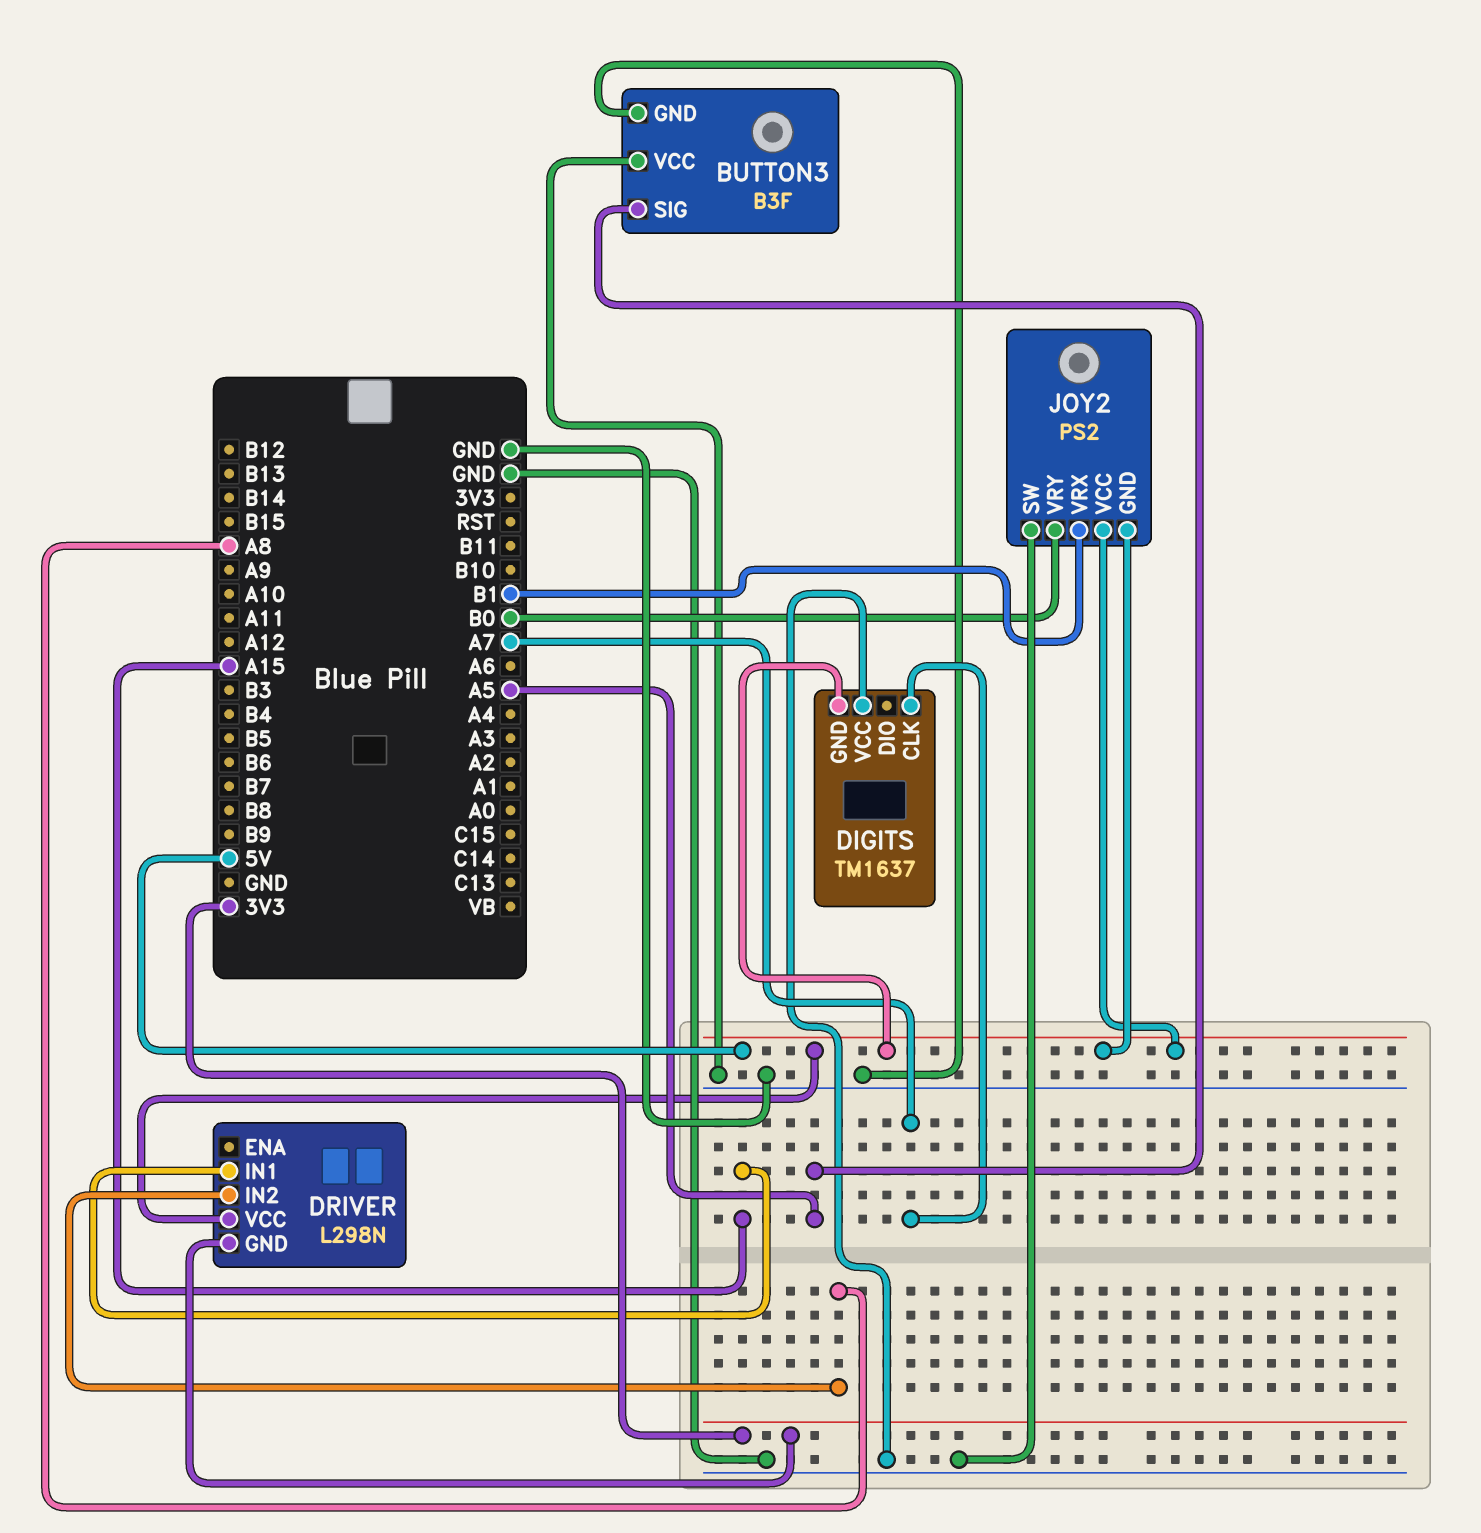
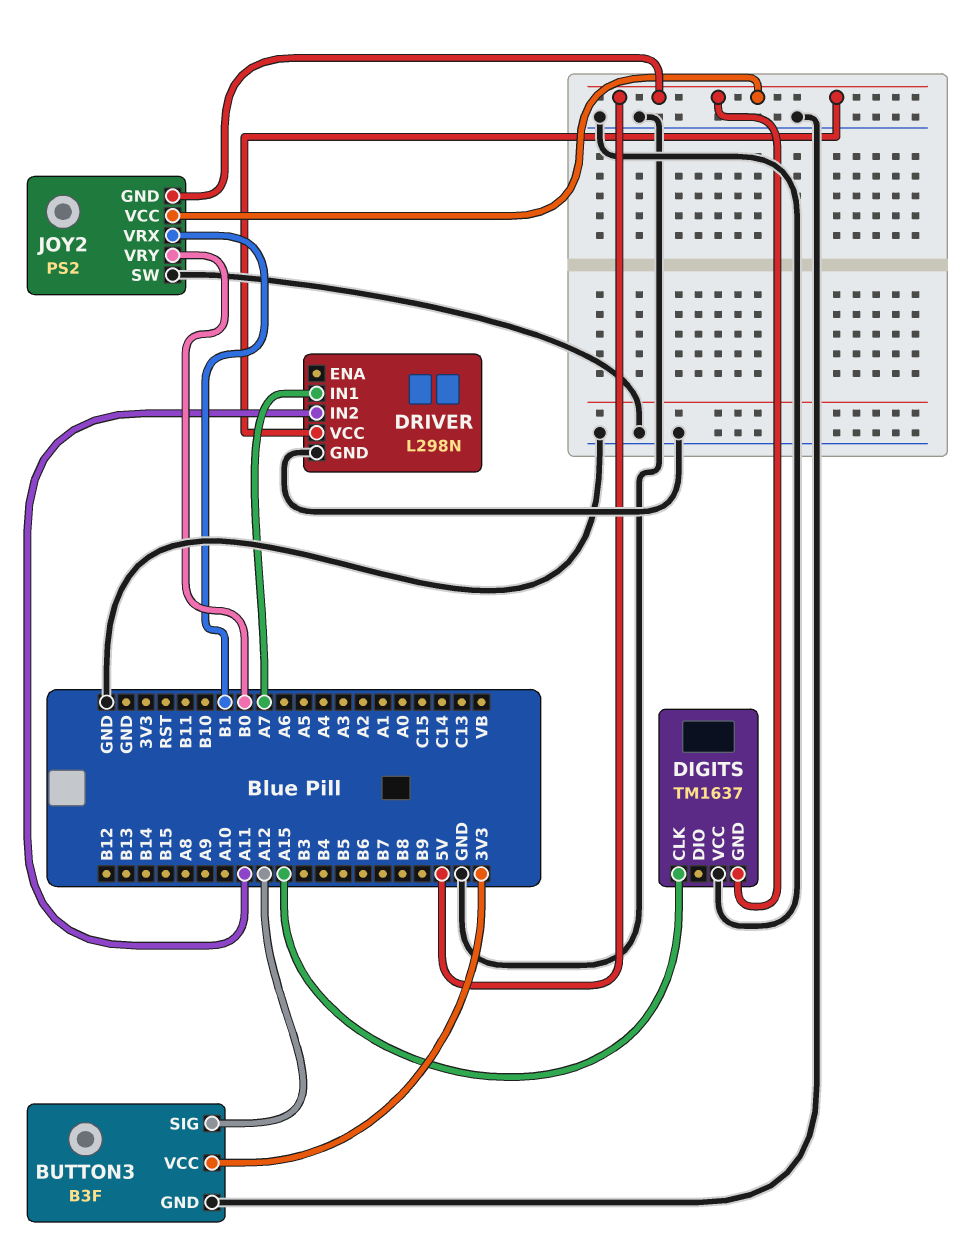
BUTTON3 pin SIG: A5 -> A12
BUTTON3 pin VCC: GND -> 3V3
DIGITS pin CLK: A7 -> A15
DRIVER pin GND: 3V3 -> GND
DRIVER pin IN1: A15 -> A7
DRIVER pin IN2: A8 -> A11

